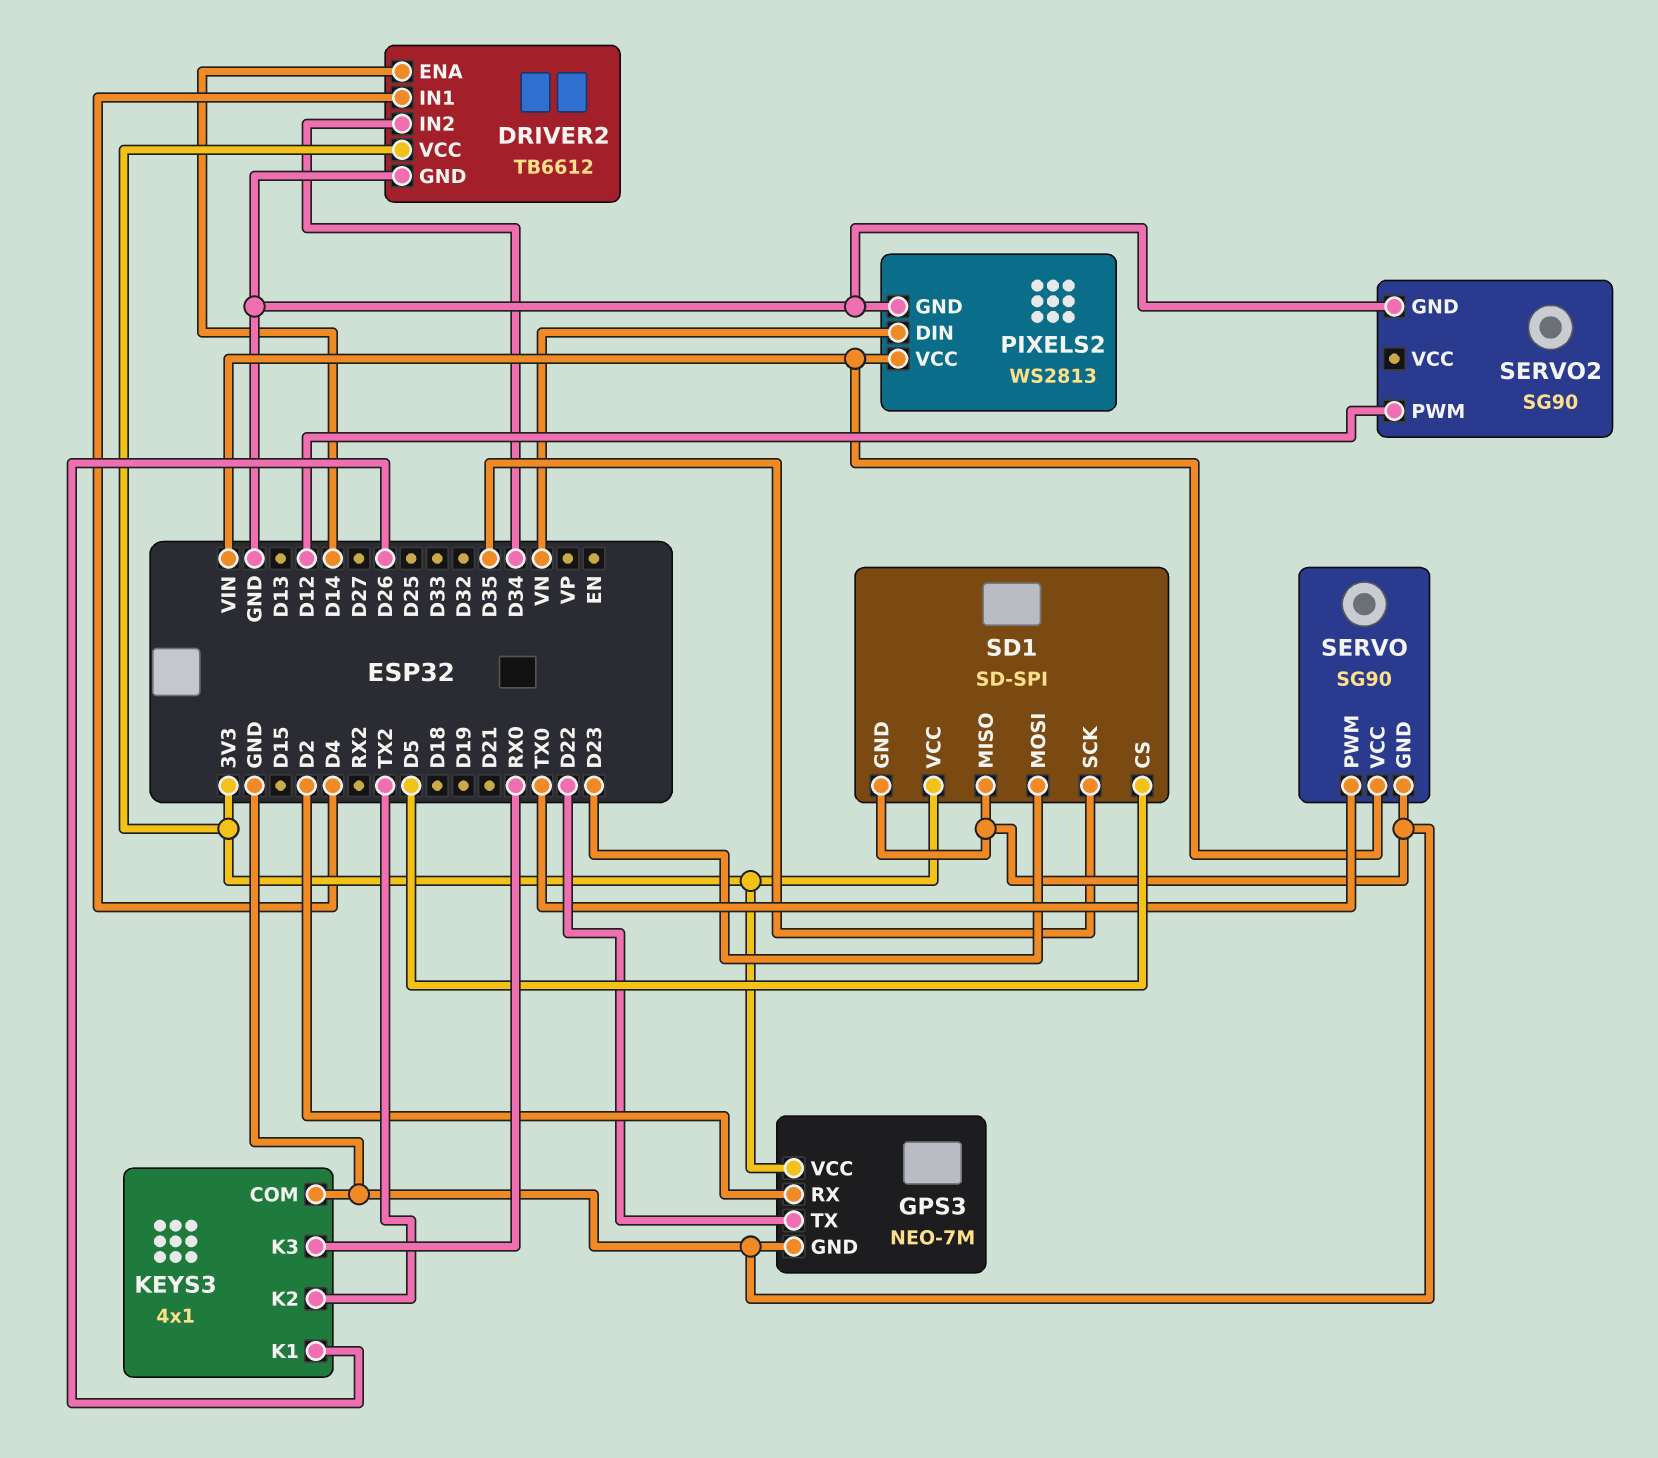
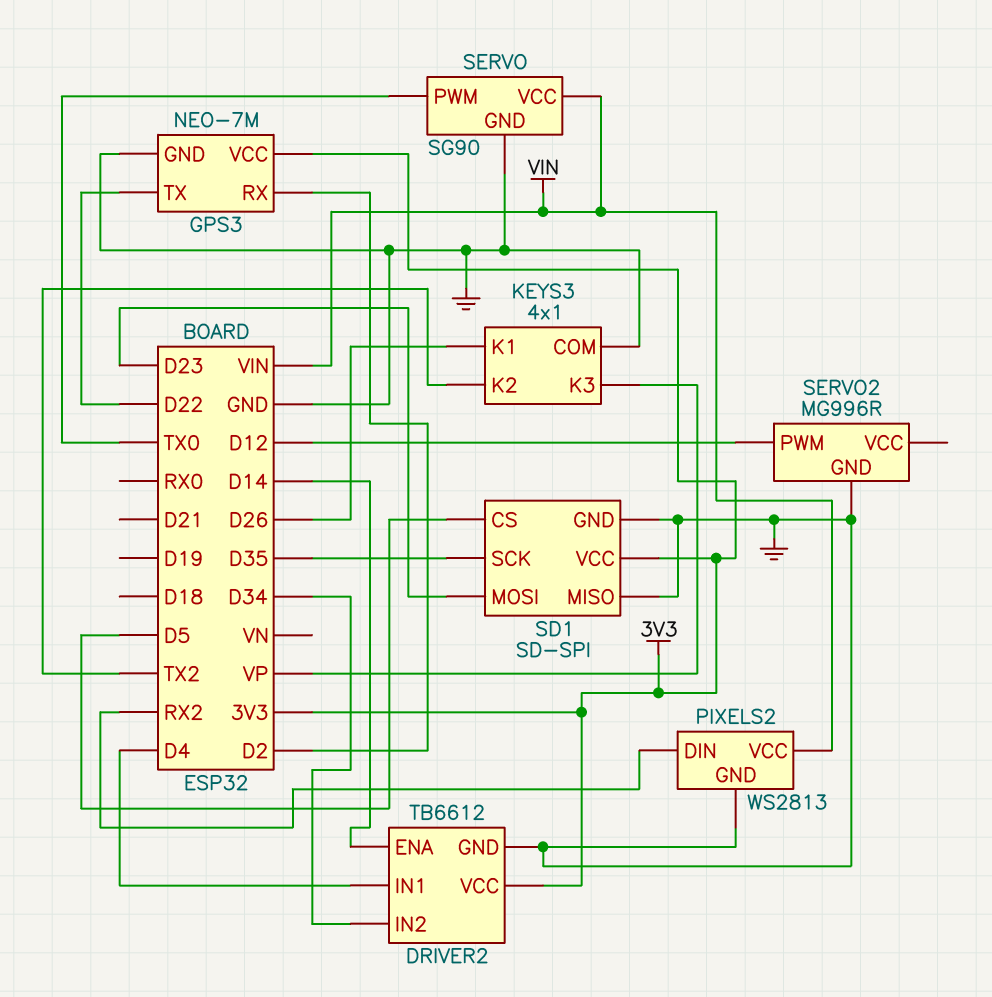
KEYS3 pin K3: RX0 -> VP
PIXELS2 pin DIN: VN -> RX2
SERVO2: SG90 -> MG996R

